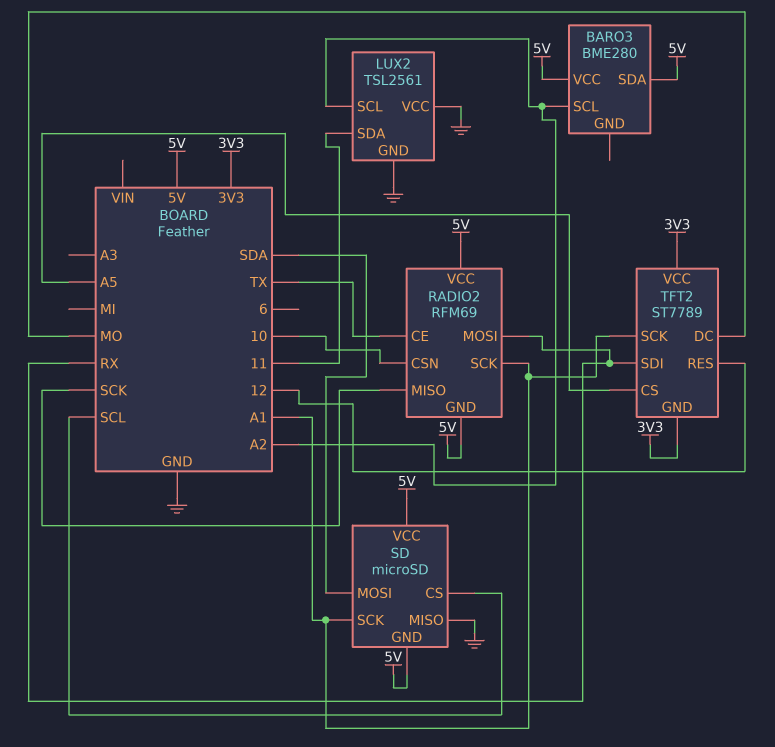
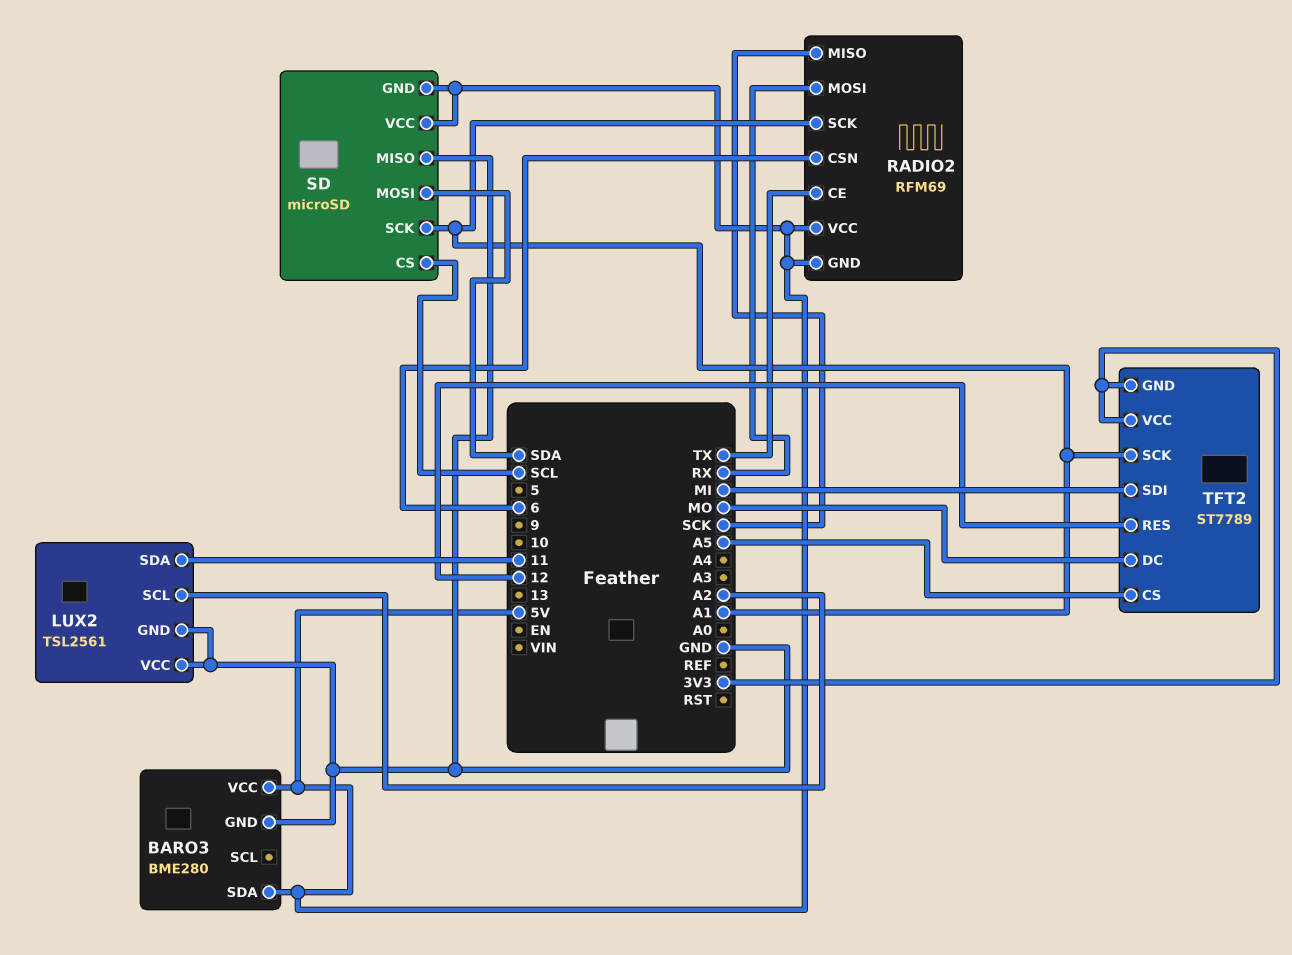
BARO3 pin GND: none -> GND
BARO3 pin SCL: A2 -> none
RADIO2 pin CSN: 10 -> 6
TFT2 pin SDI: RX -> MI

